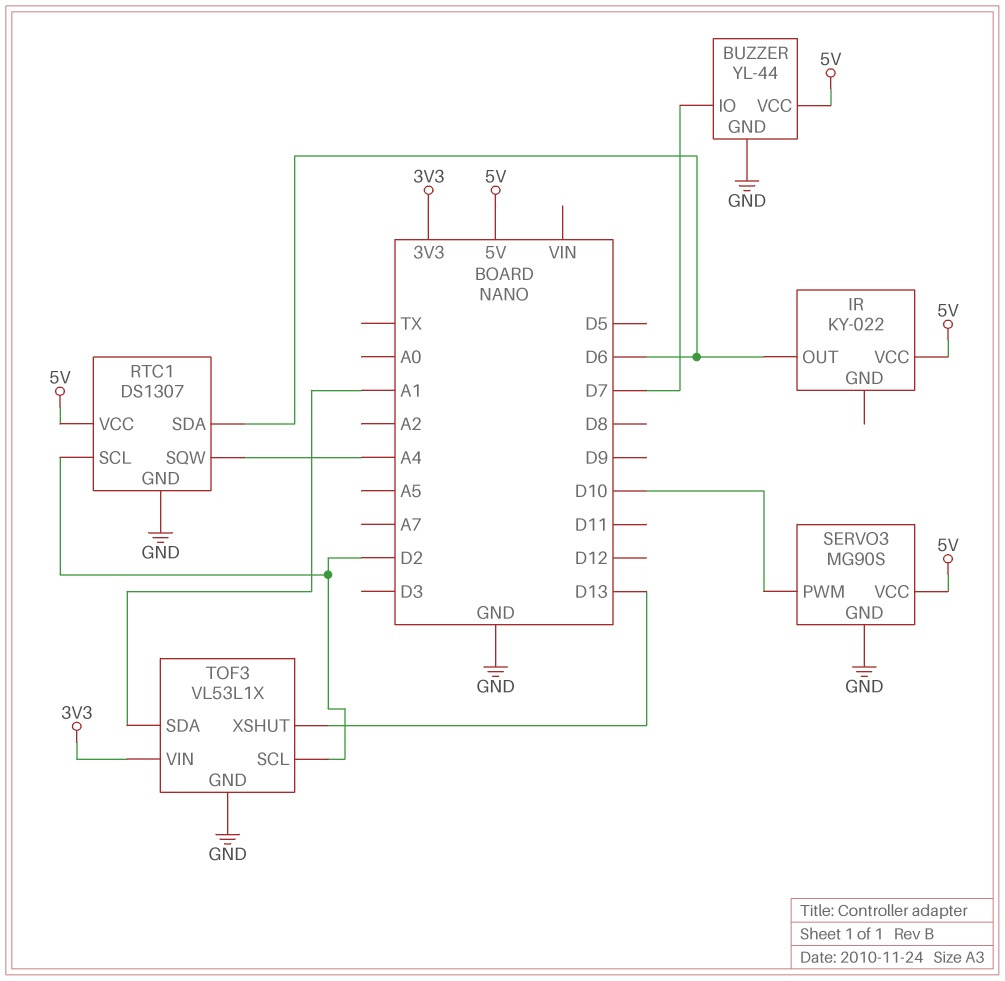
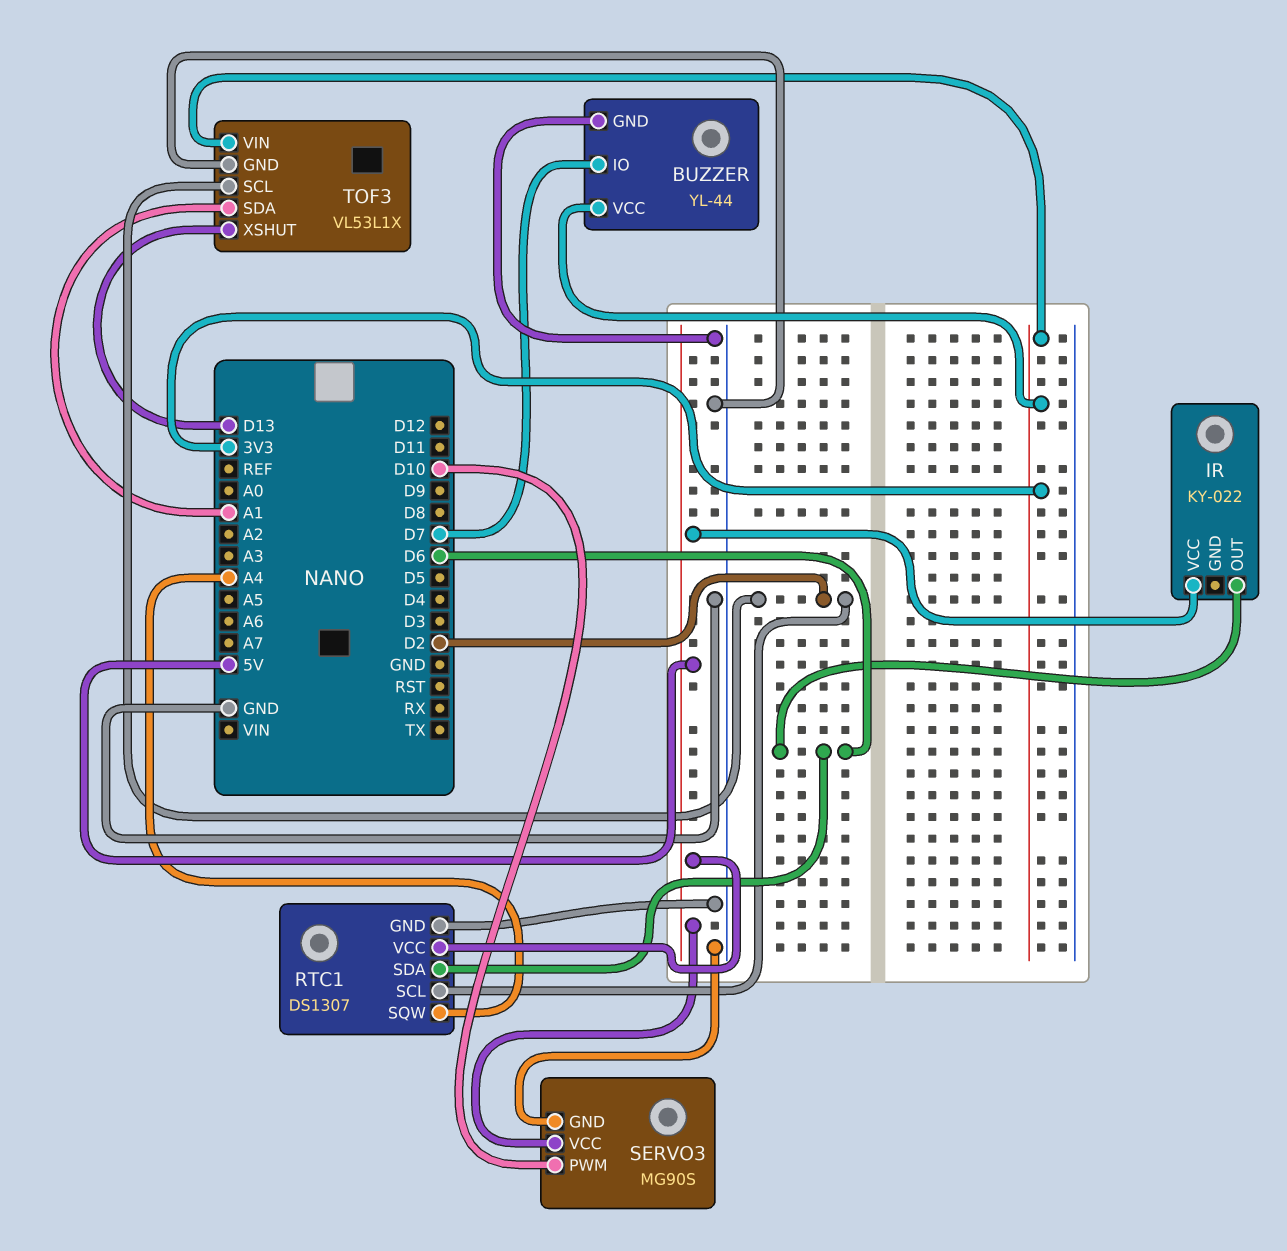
BUZZER pin VCC: 5V -> 3V3

